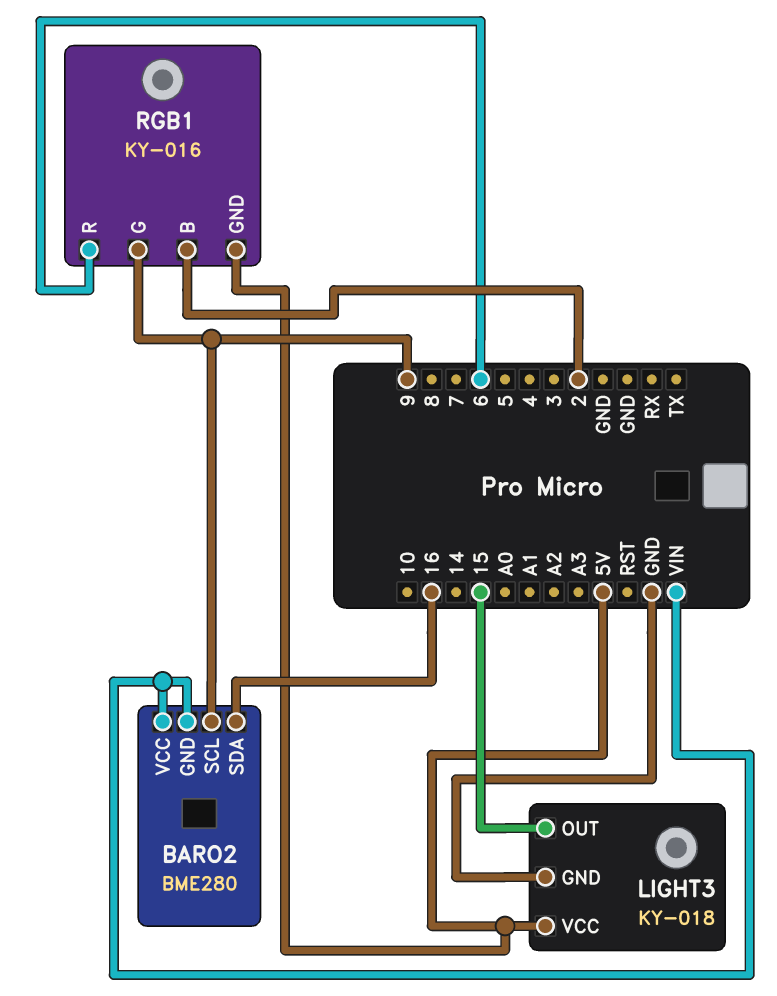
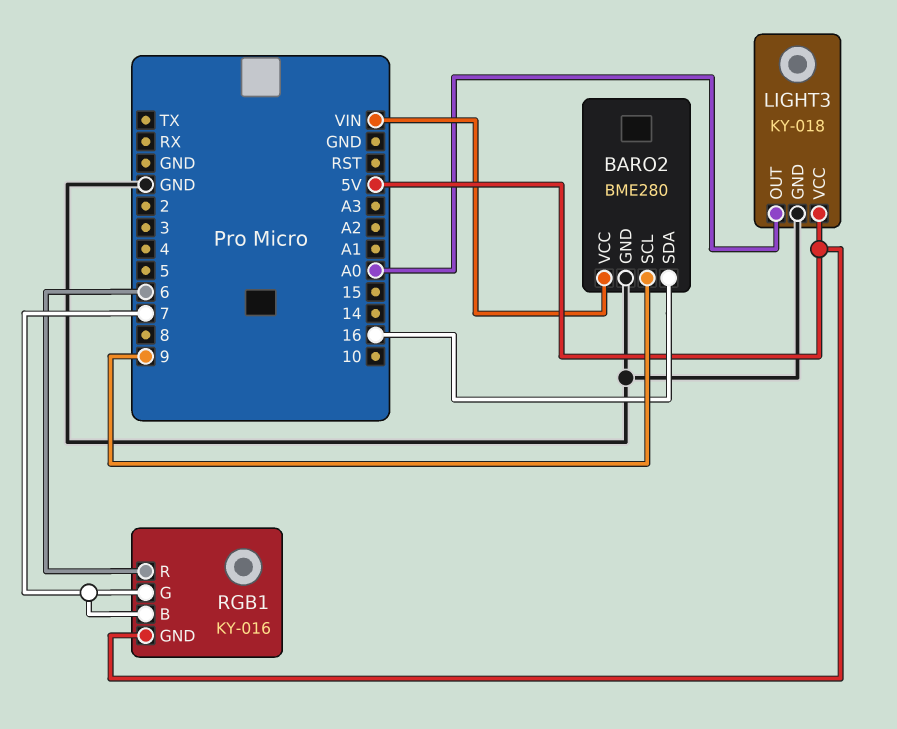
BARO2 pin GND: VIN -> GND
LIGHT3 pin OUT: 15 -> A0
RGB1 pin B: 2 -> 7
RGB1 pin G: 9 -> 7

